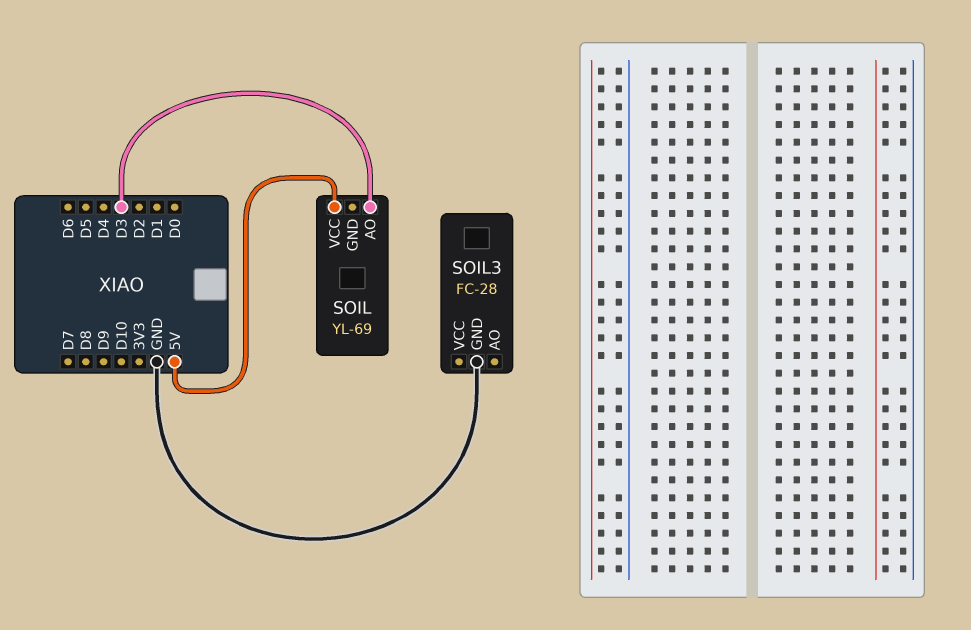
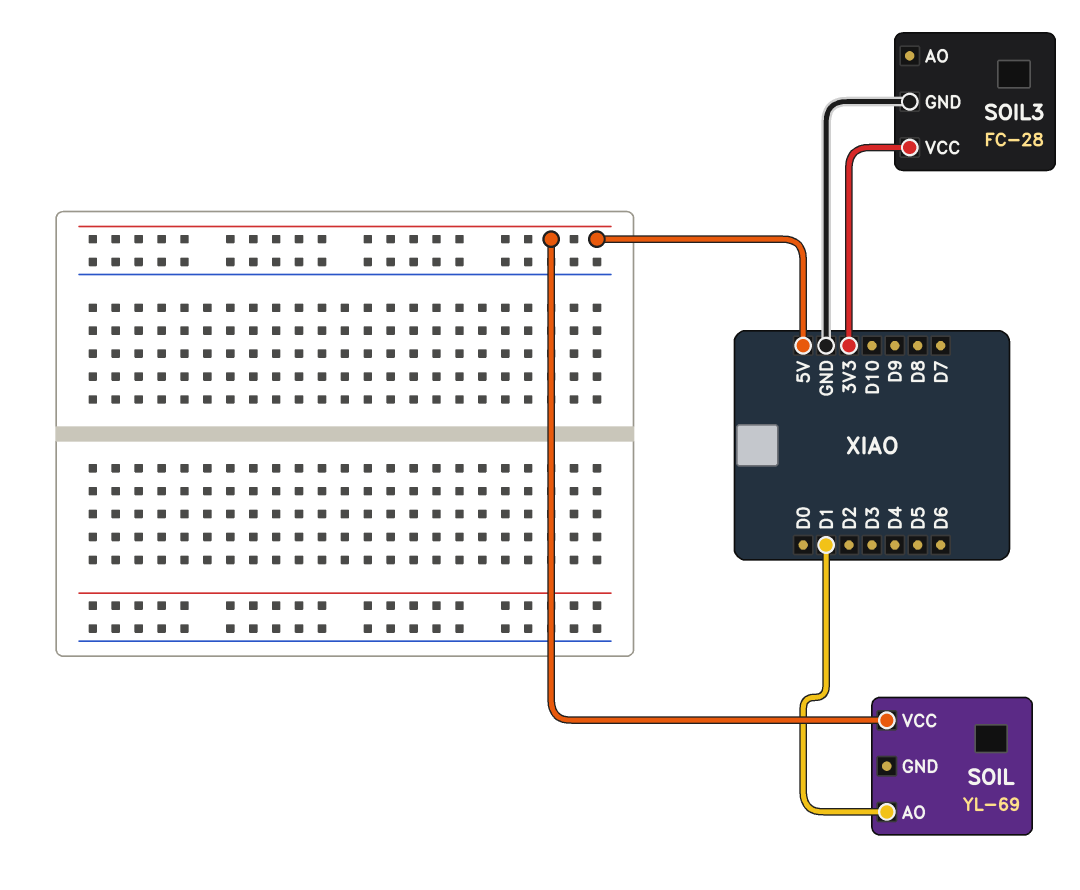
SOIL pin AO: D3 -> D1
SOIL3 pin VCC: none -> 3V3

